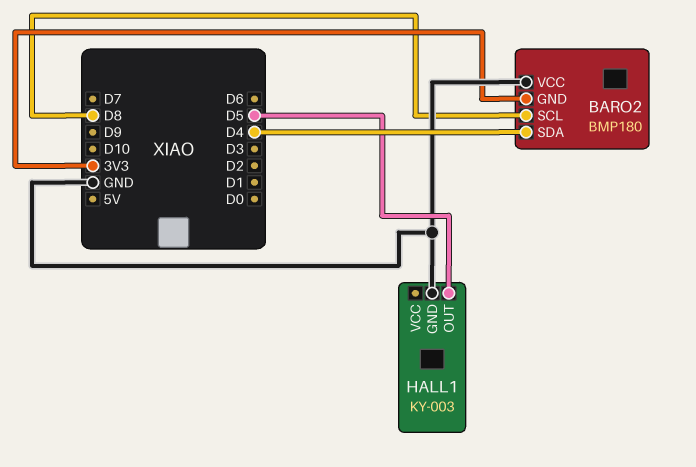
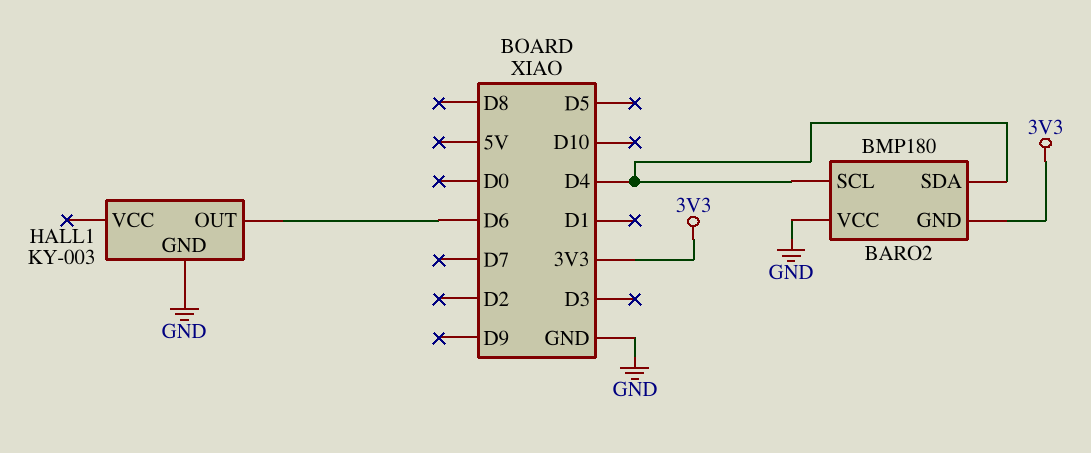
BARO2 pin SCL: D8 -> D4
HALL1 pin OUT: D5 -> D6

